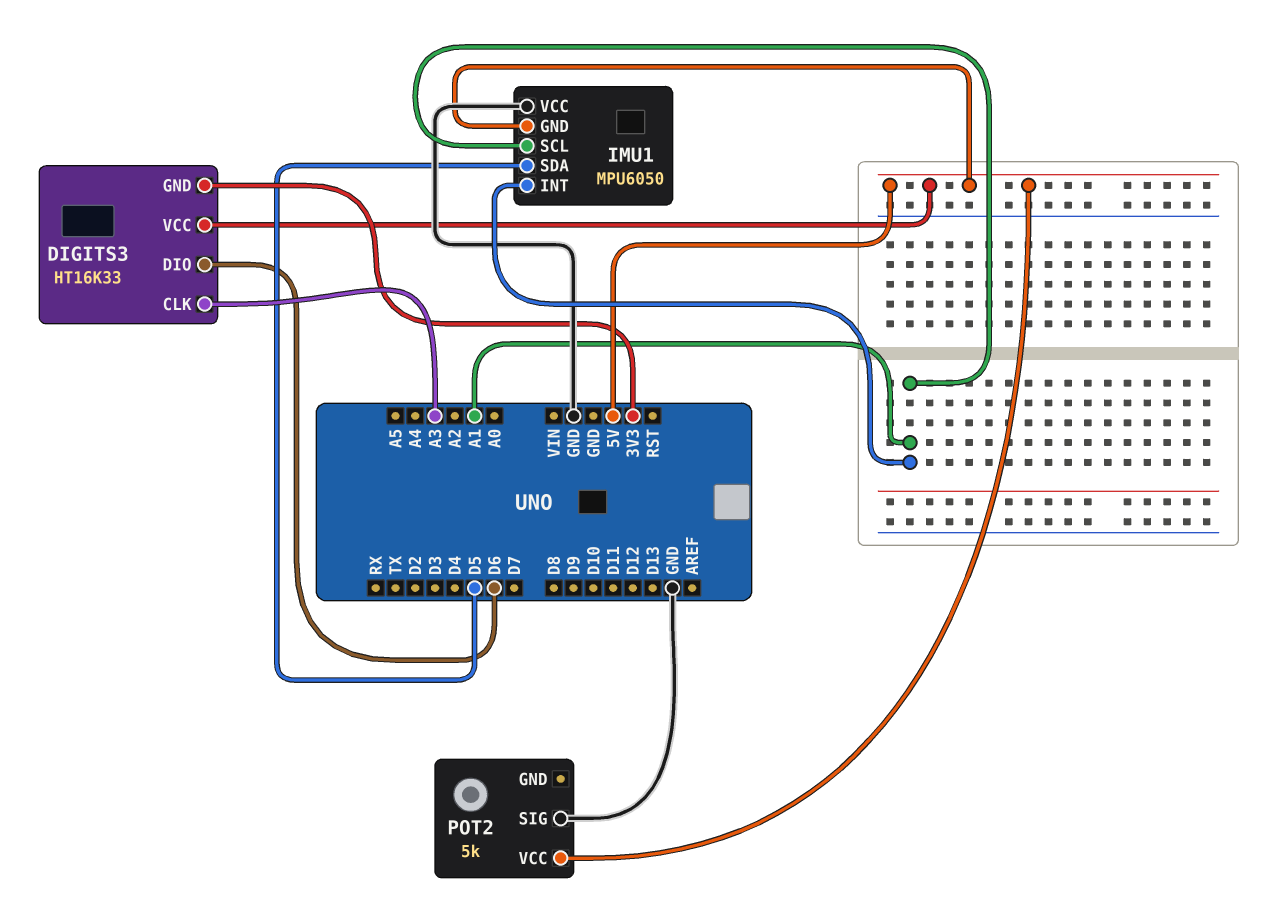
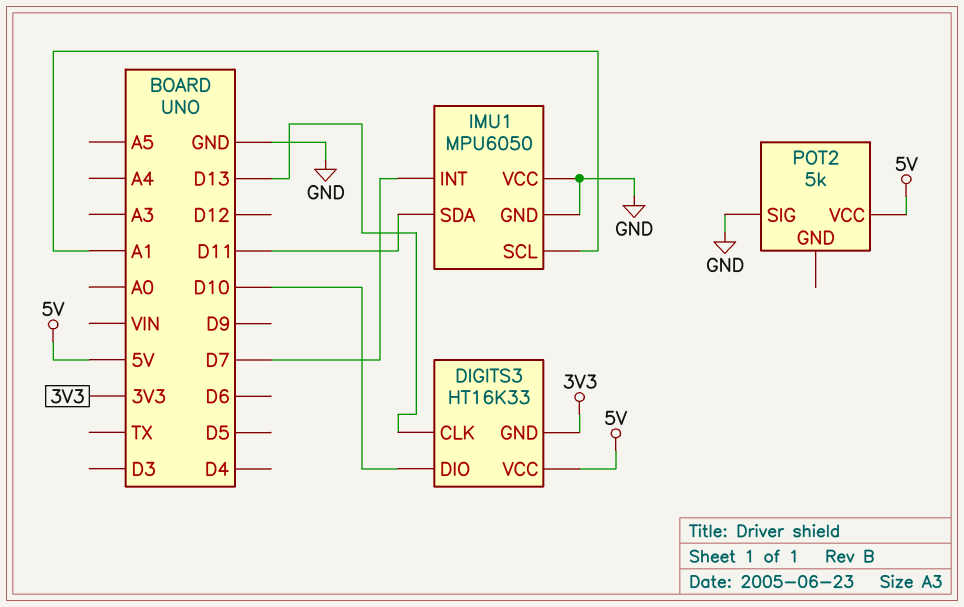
DIGITS3 pin CLK: A3 -> D13
DIGITS3 pin DIO: D6 -> D10
IMU1 pin GND: 5V -> GND
IMU1 pin INT: A1 -> D7
IMU1 pin SDA: D5 -> D11

